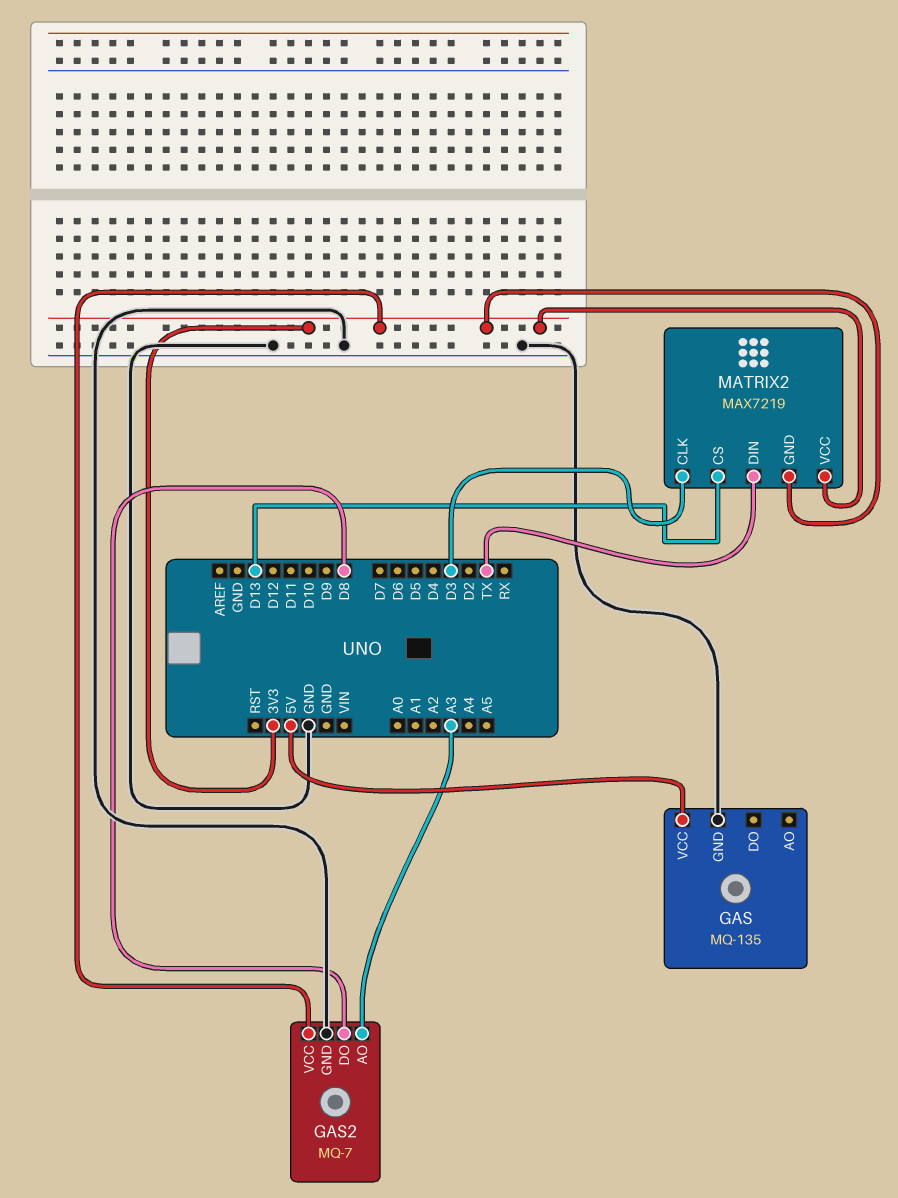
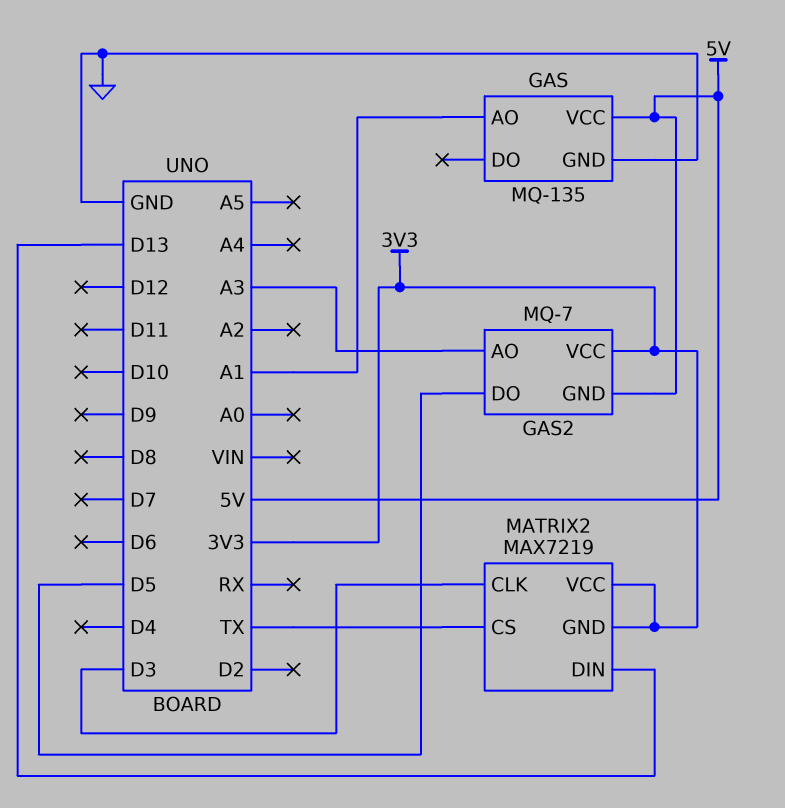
GAS pin AO: none -> A1
GAS2 pin DO: D8 -> D5
GAS2 pin GND: GND -> 5V
MATRIX2 pin CS: D13 -> TX
MATRIX2 pin DIN: TX -> D13

